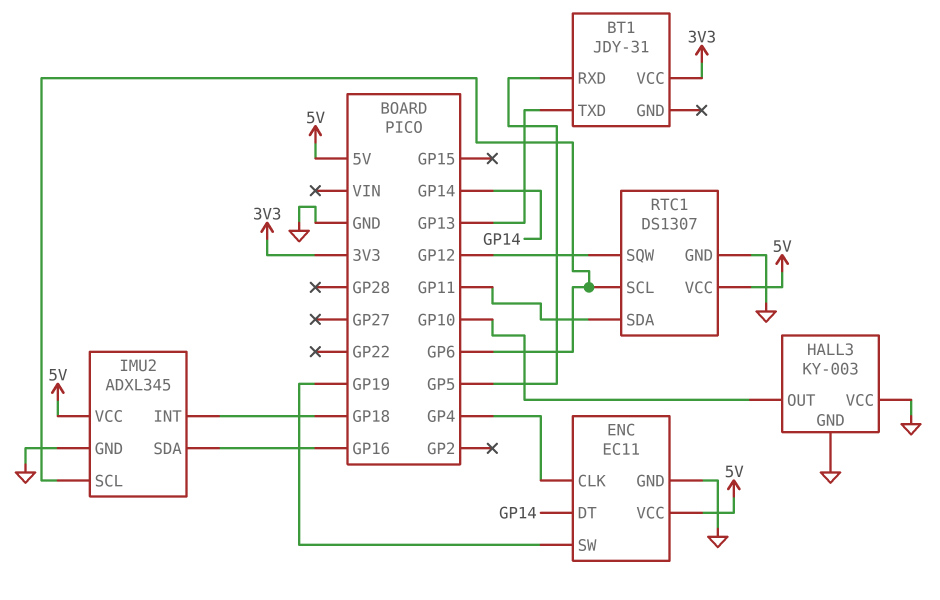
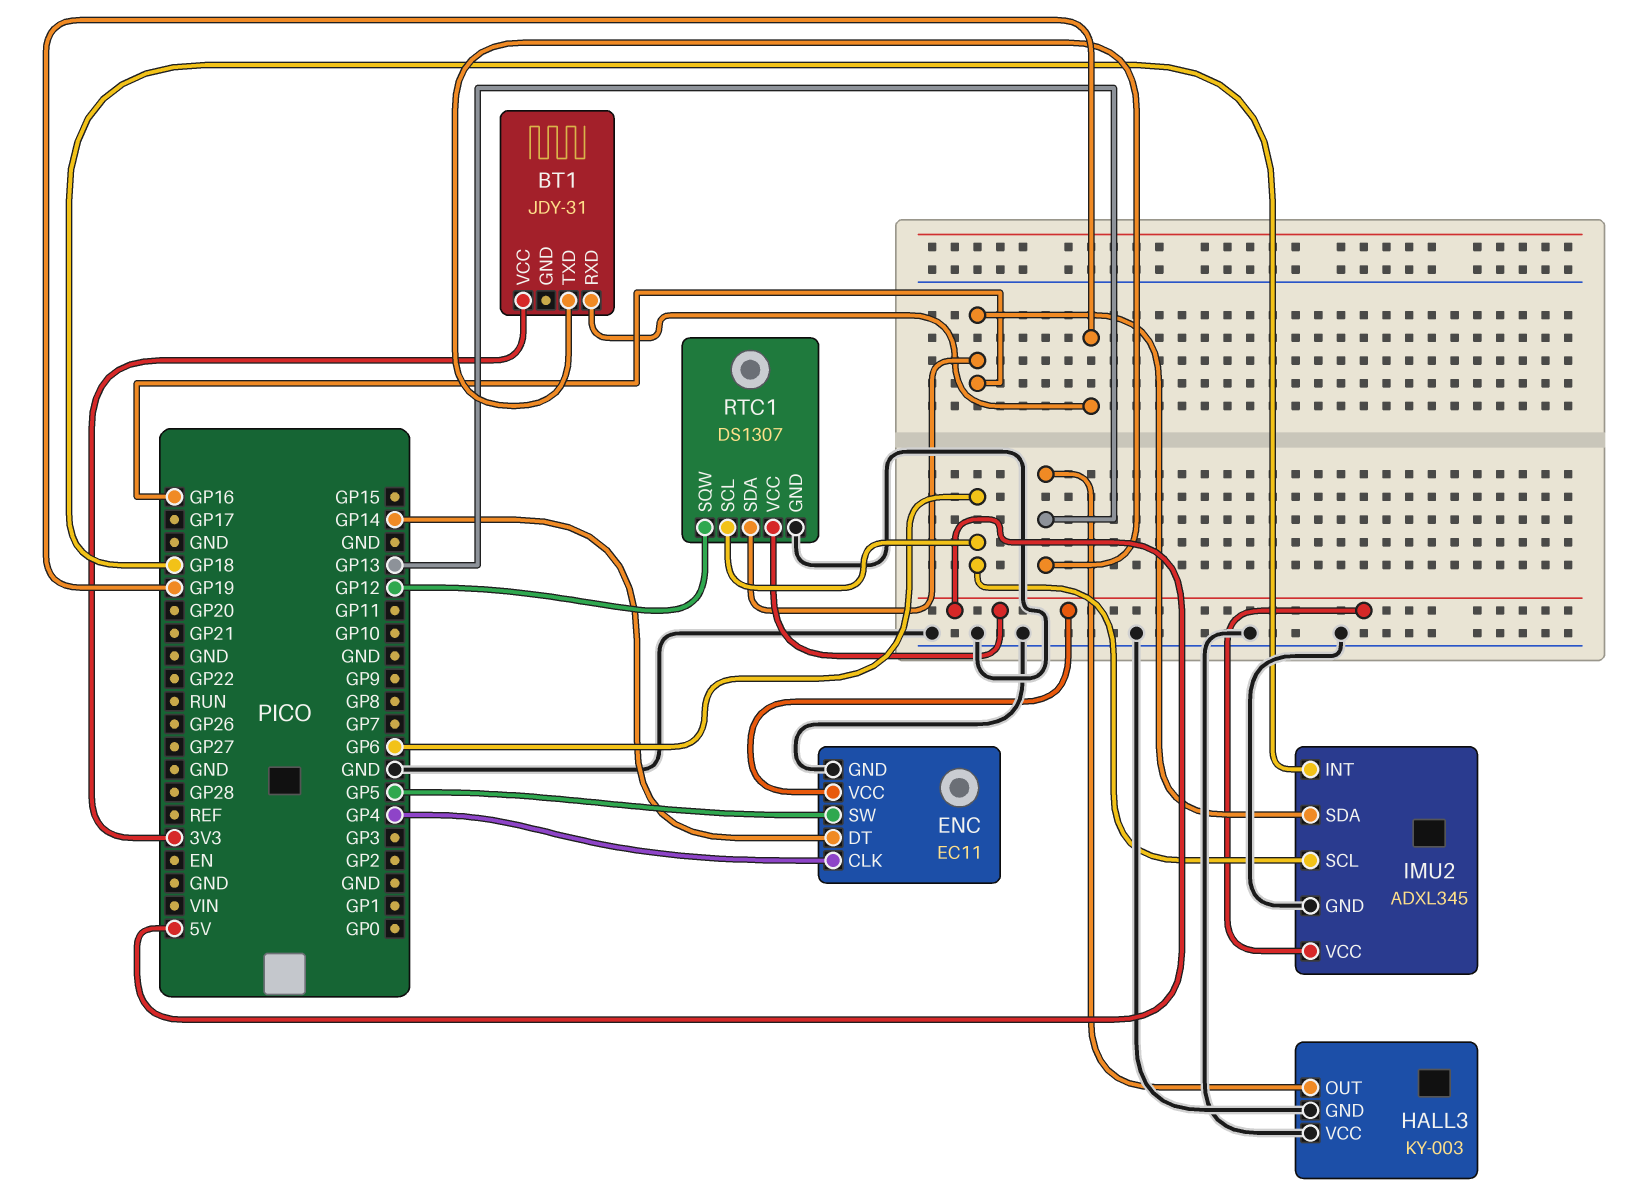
BT1 pin RXD: GP5 -> GP19
ENC pin SW: GP19 -> GP5
HALL3 pin OUT: GP10 -> GP13
RTC1 pin SDA: GP11 -> GP16

